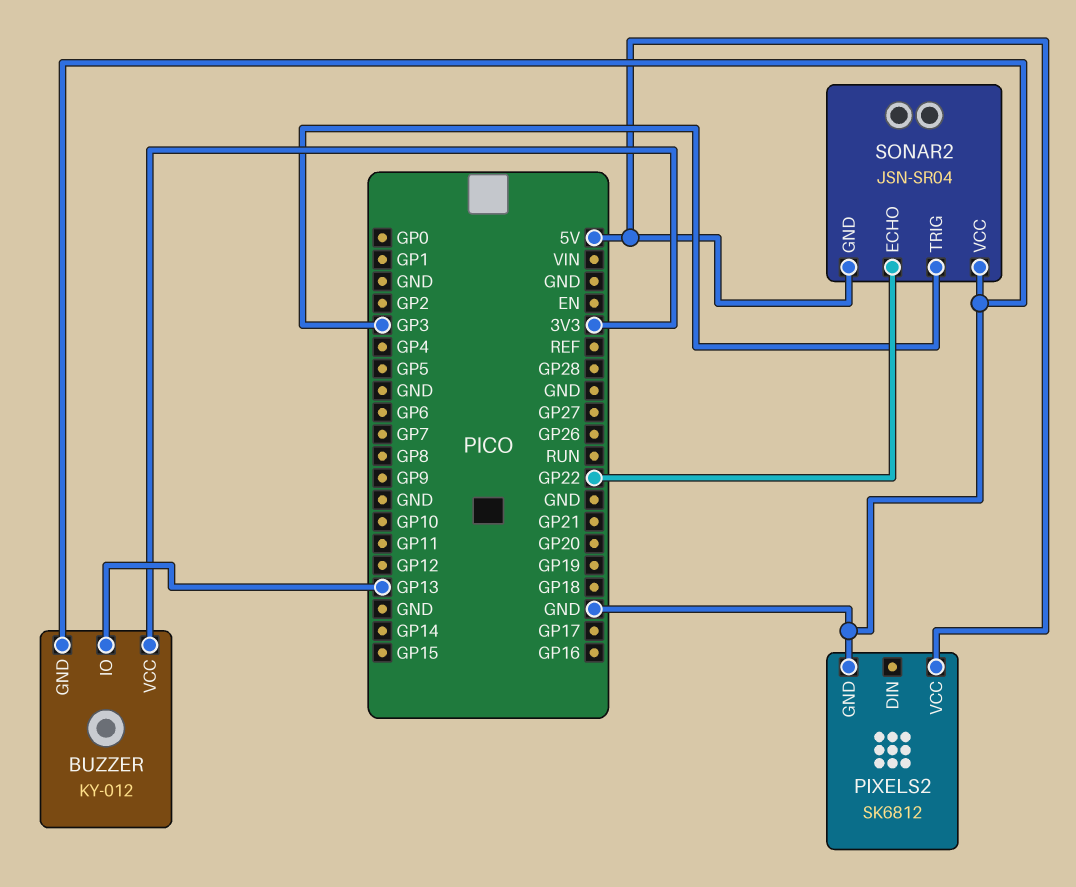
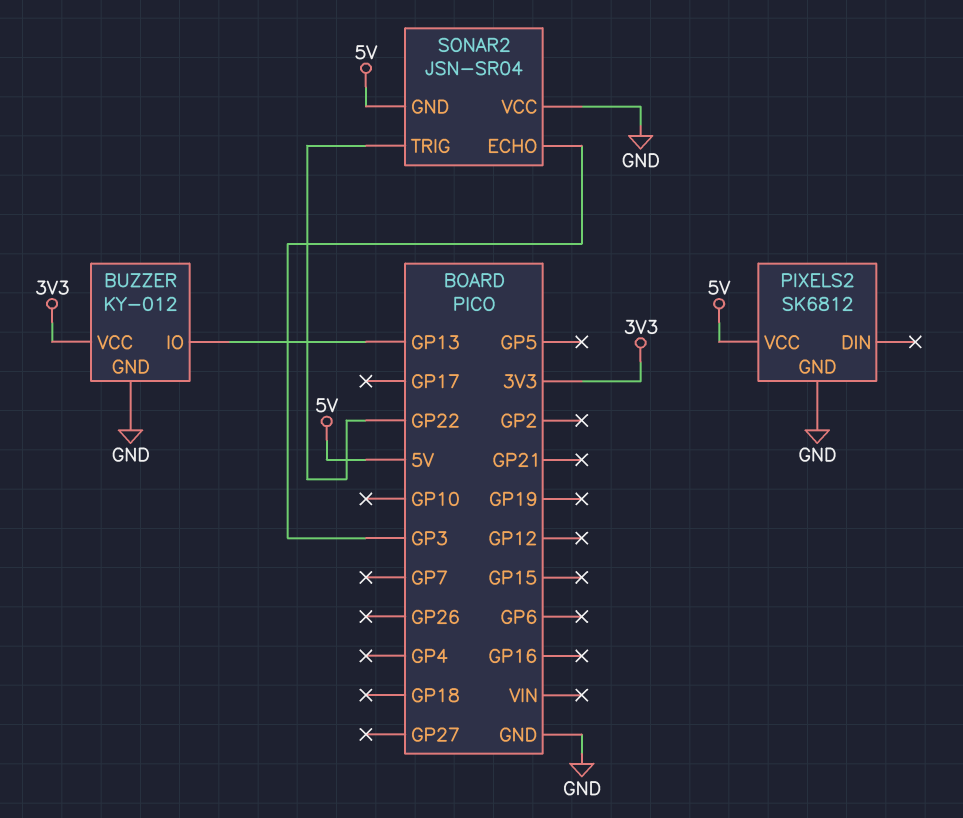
SONAR2 pin ECHO: GP22 -> GP3
SONAR2 pin TRIG: GP3 -> GP22

